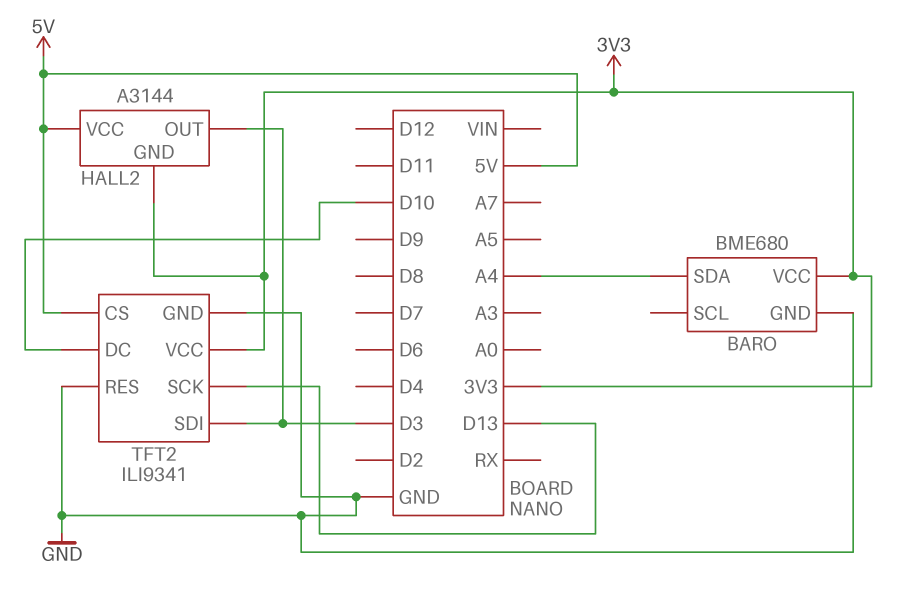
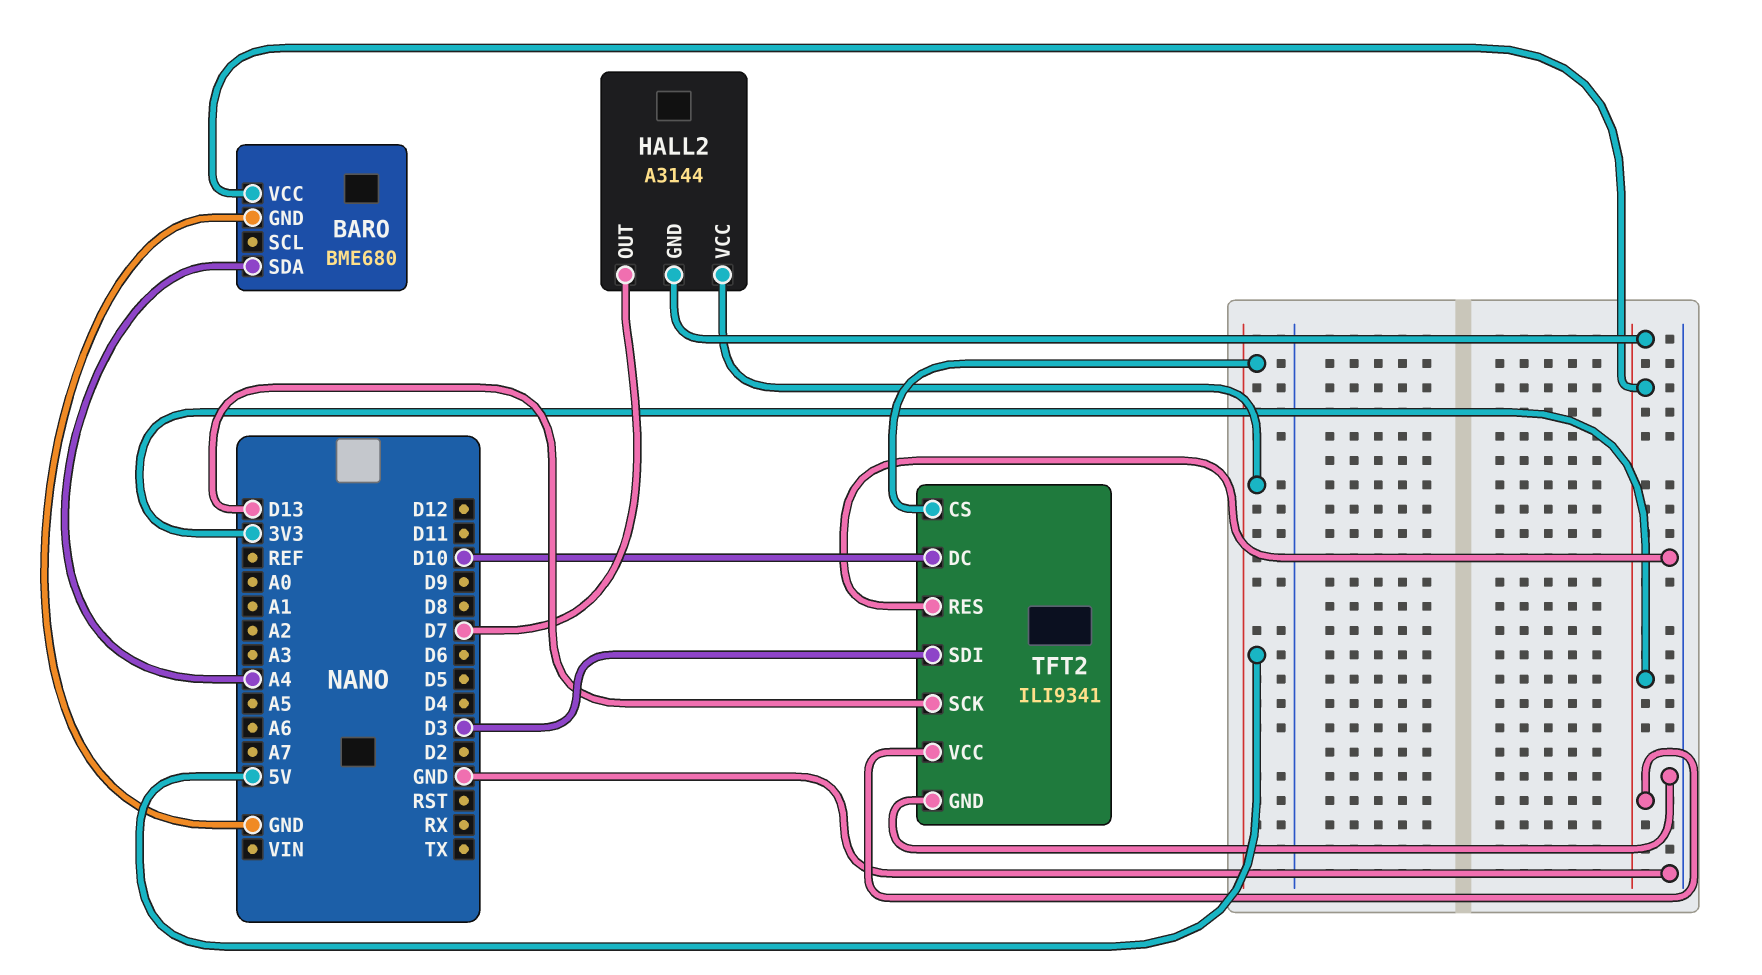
HALL2 pin OUT: D3 -> D7

